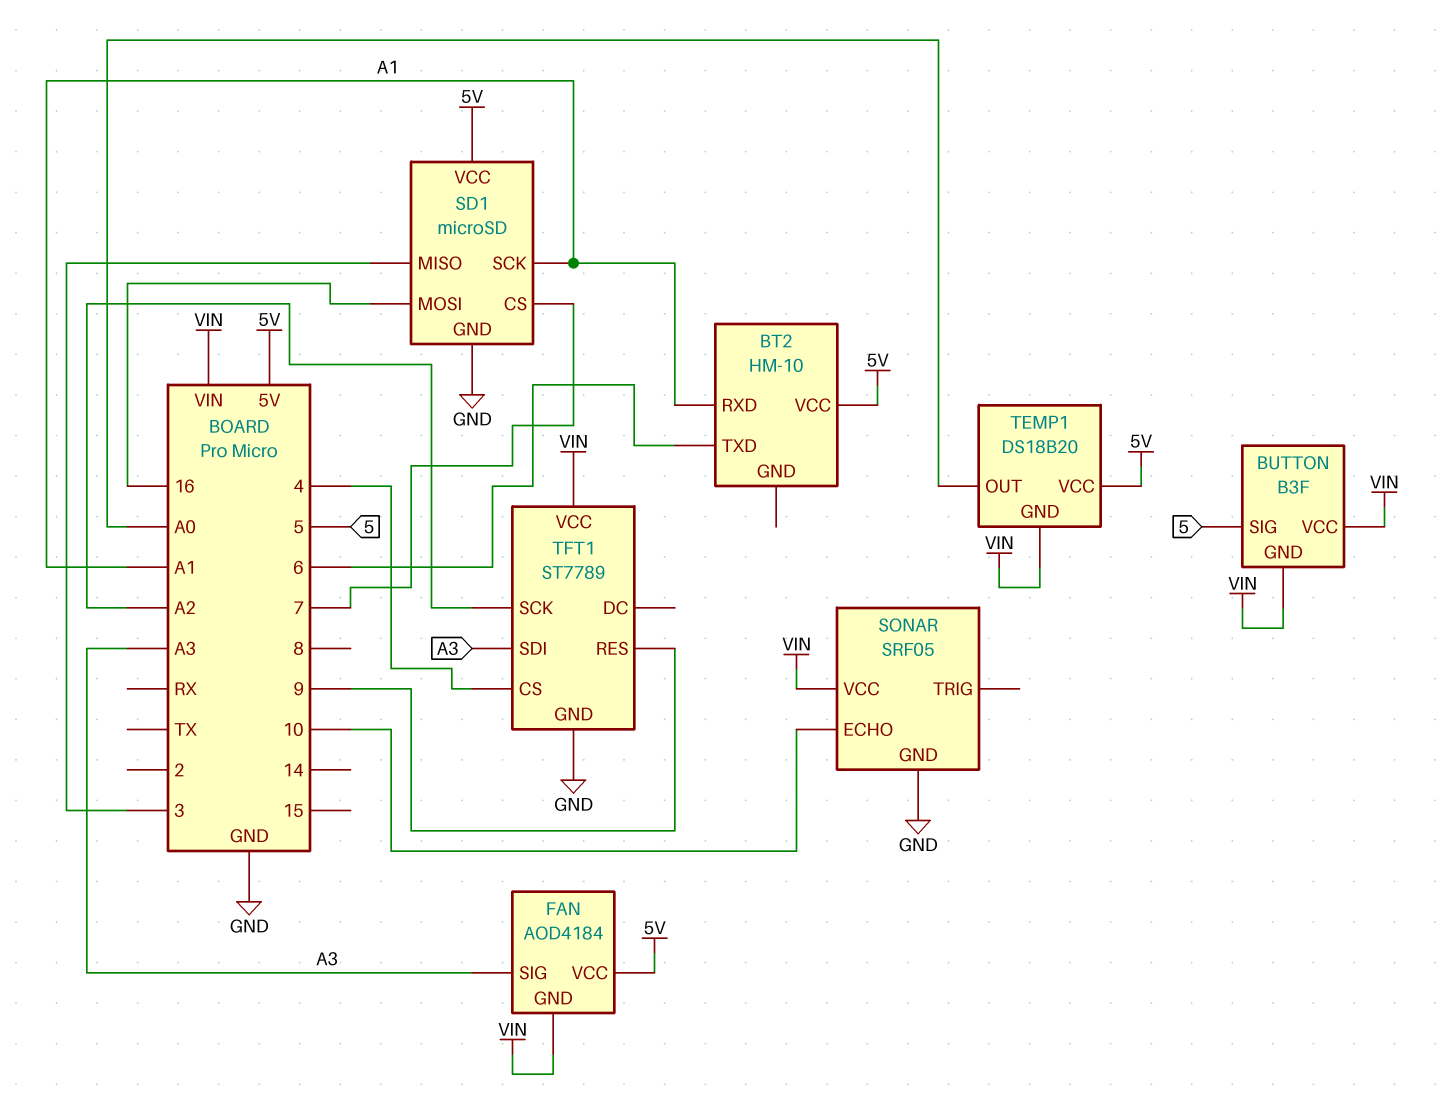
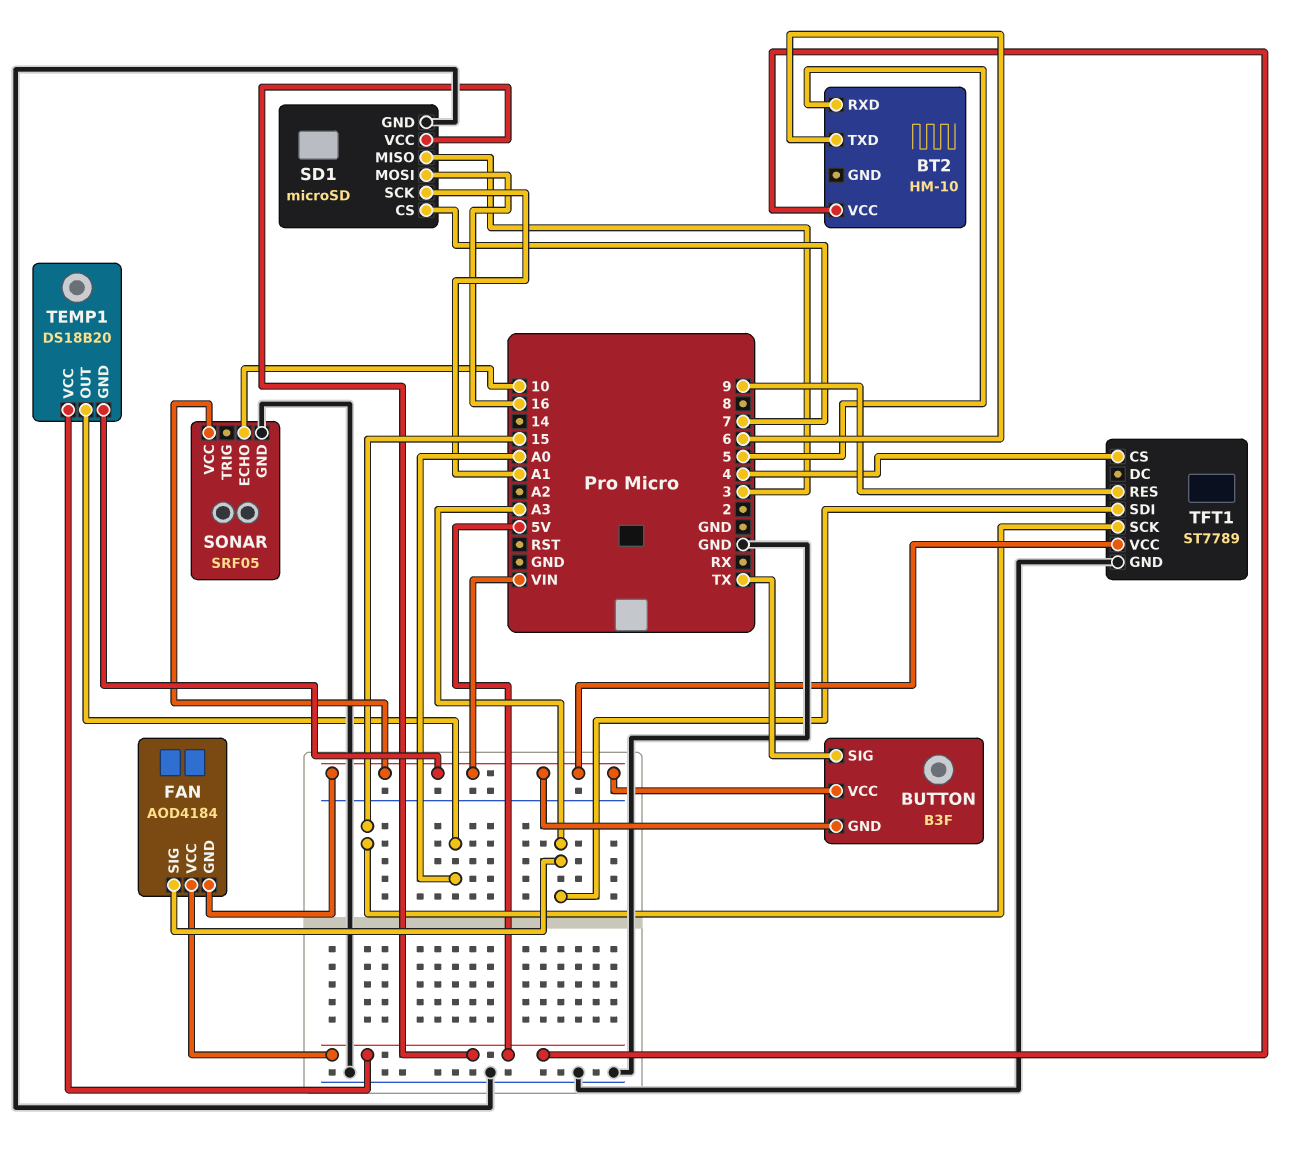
BT2 pin RXD: A1 -> 5
BUTTON pin SIG: 5 -> TX
TFT1 pin SCK: A2 -> 15

